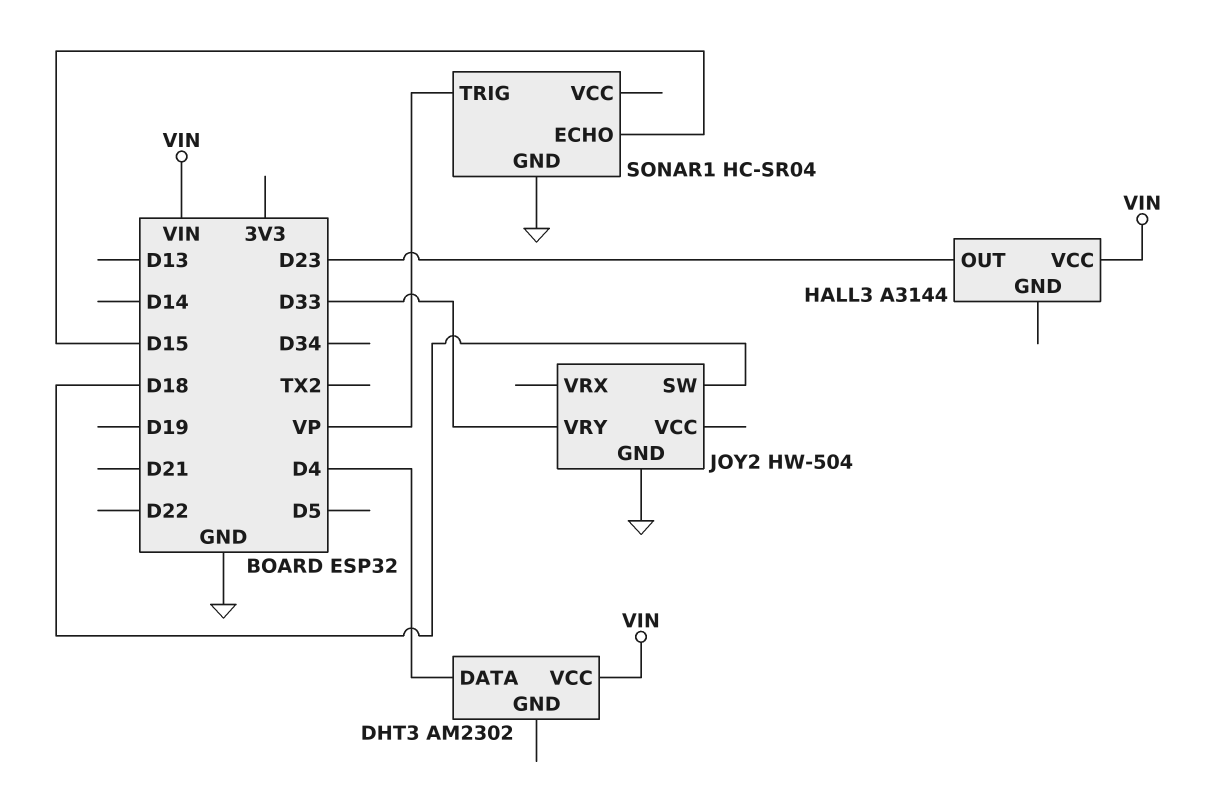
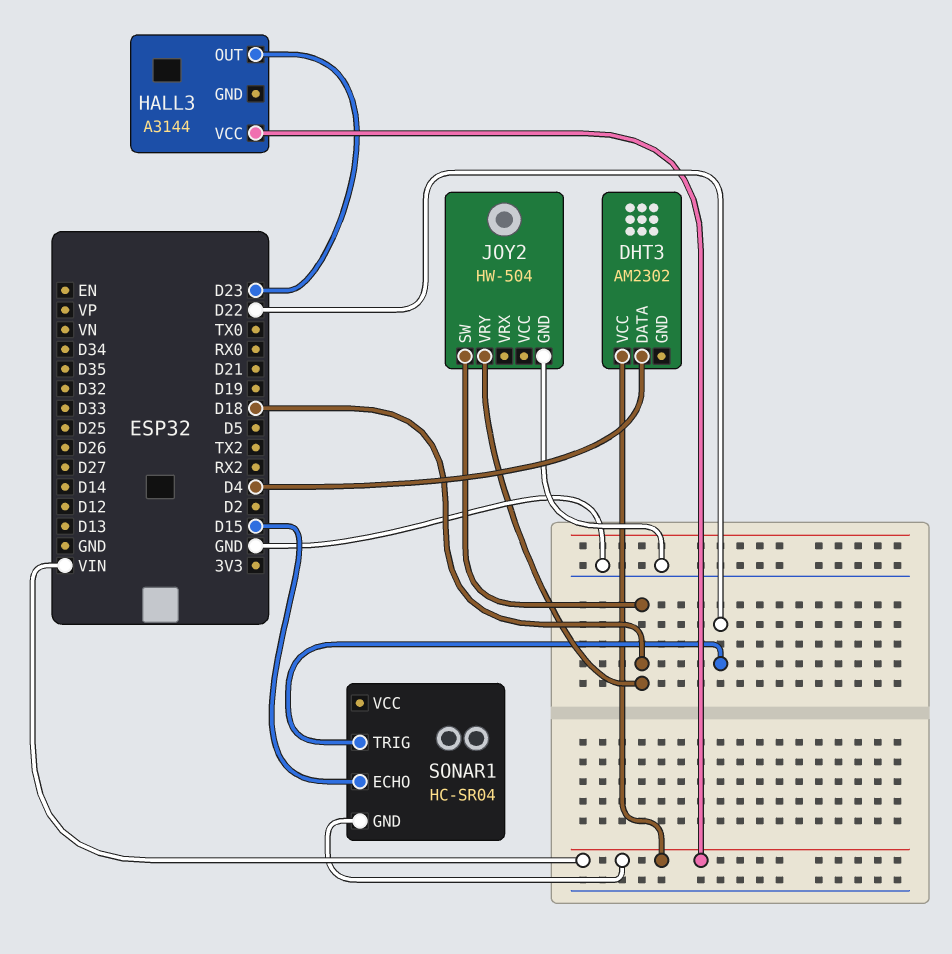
JOY2 pin VRY: D33 -> D18
SONAR1 pin GND: GND -> VIN
SONAR1 pin TRIG: VP -> D22

